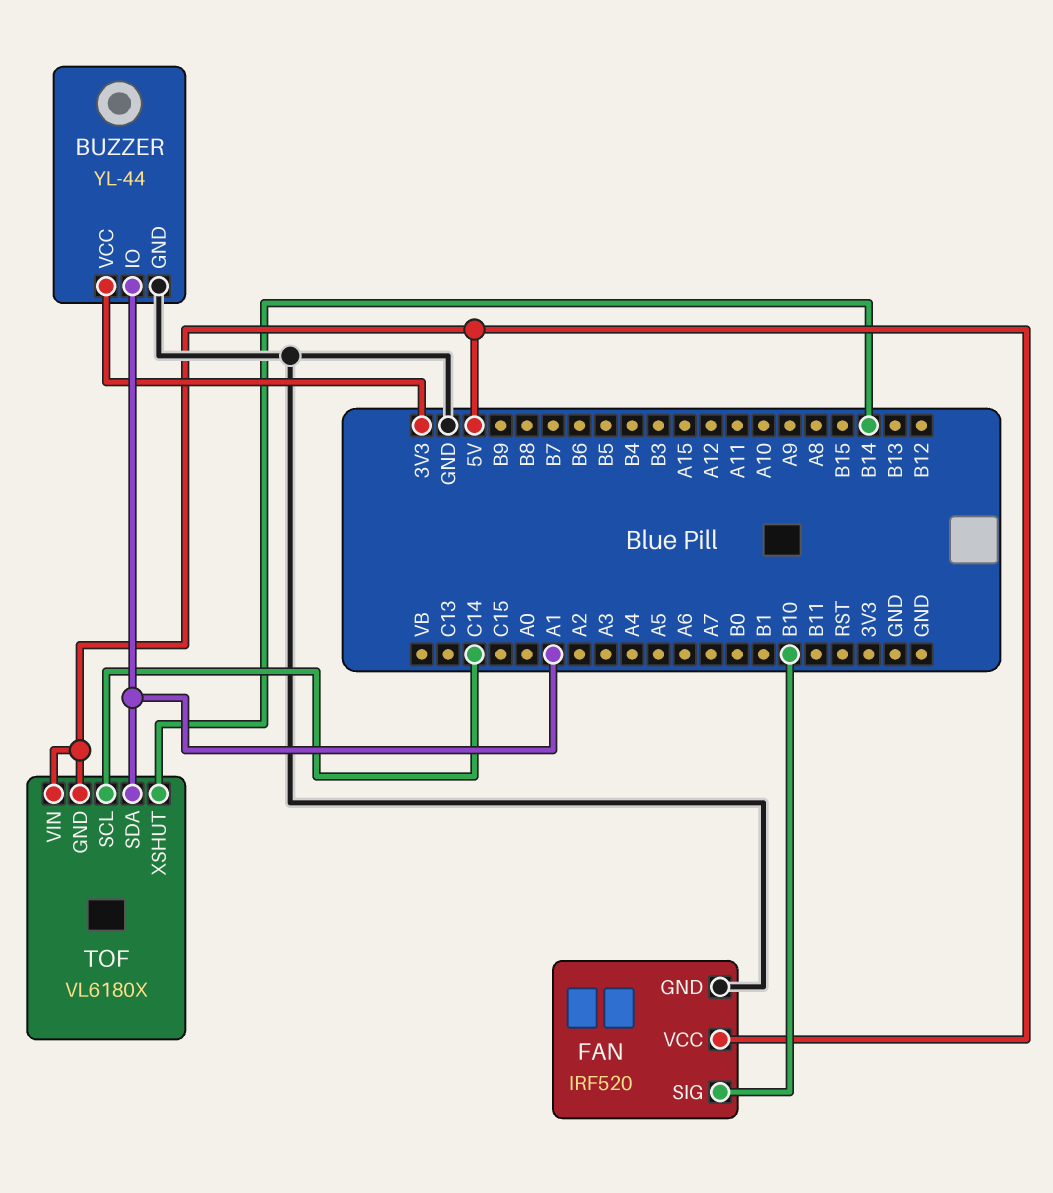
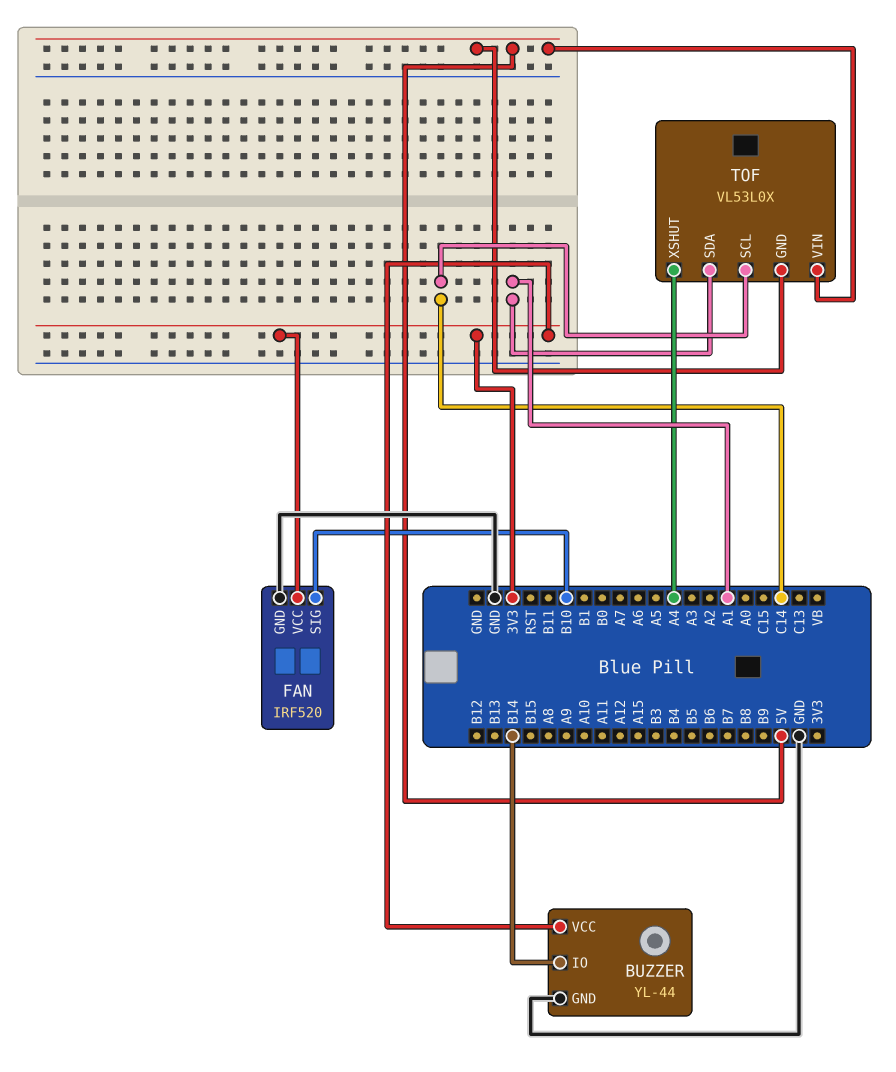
BUZZER pin IO: A1 -> B14
FAN pin VCC: 5V -> 3V3
TOF: VL6180X -> VL53L0X
TOF pin XSHUT: B14 -> A4

